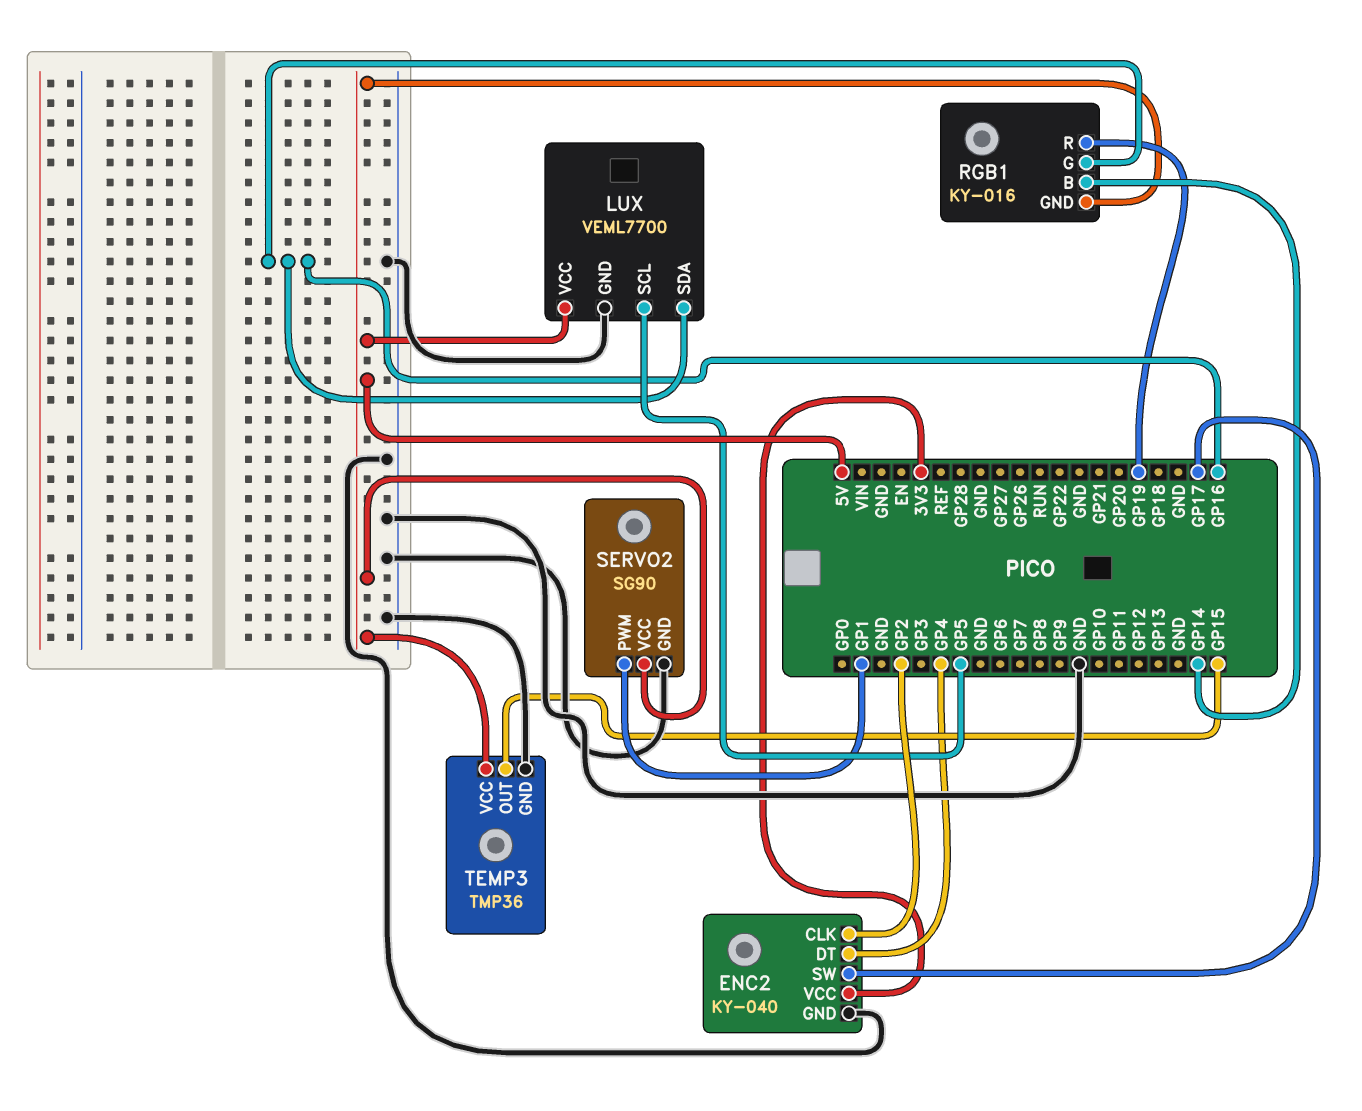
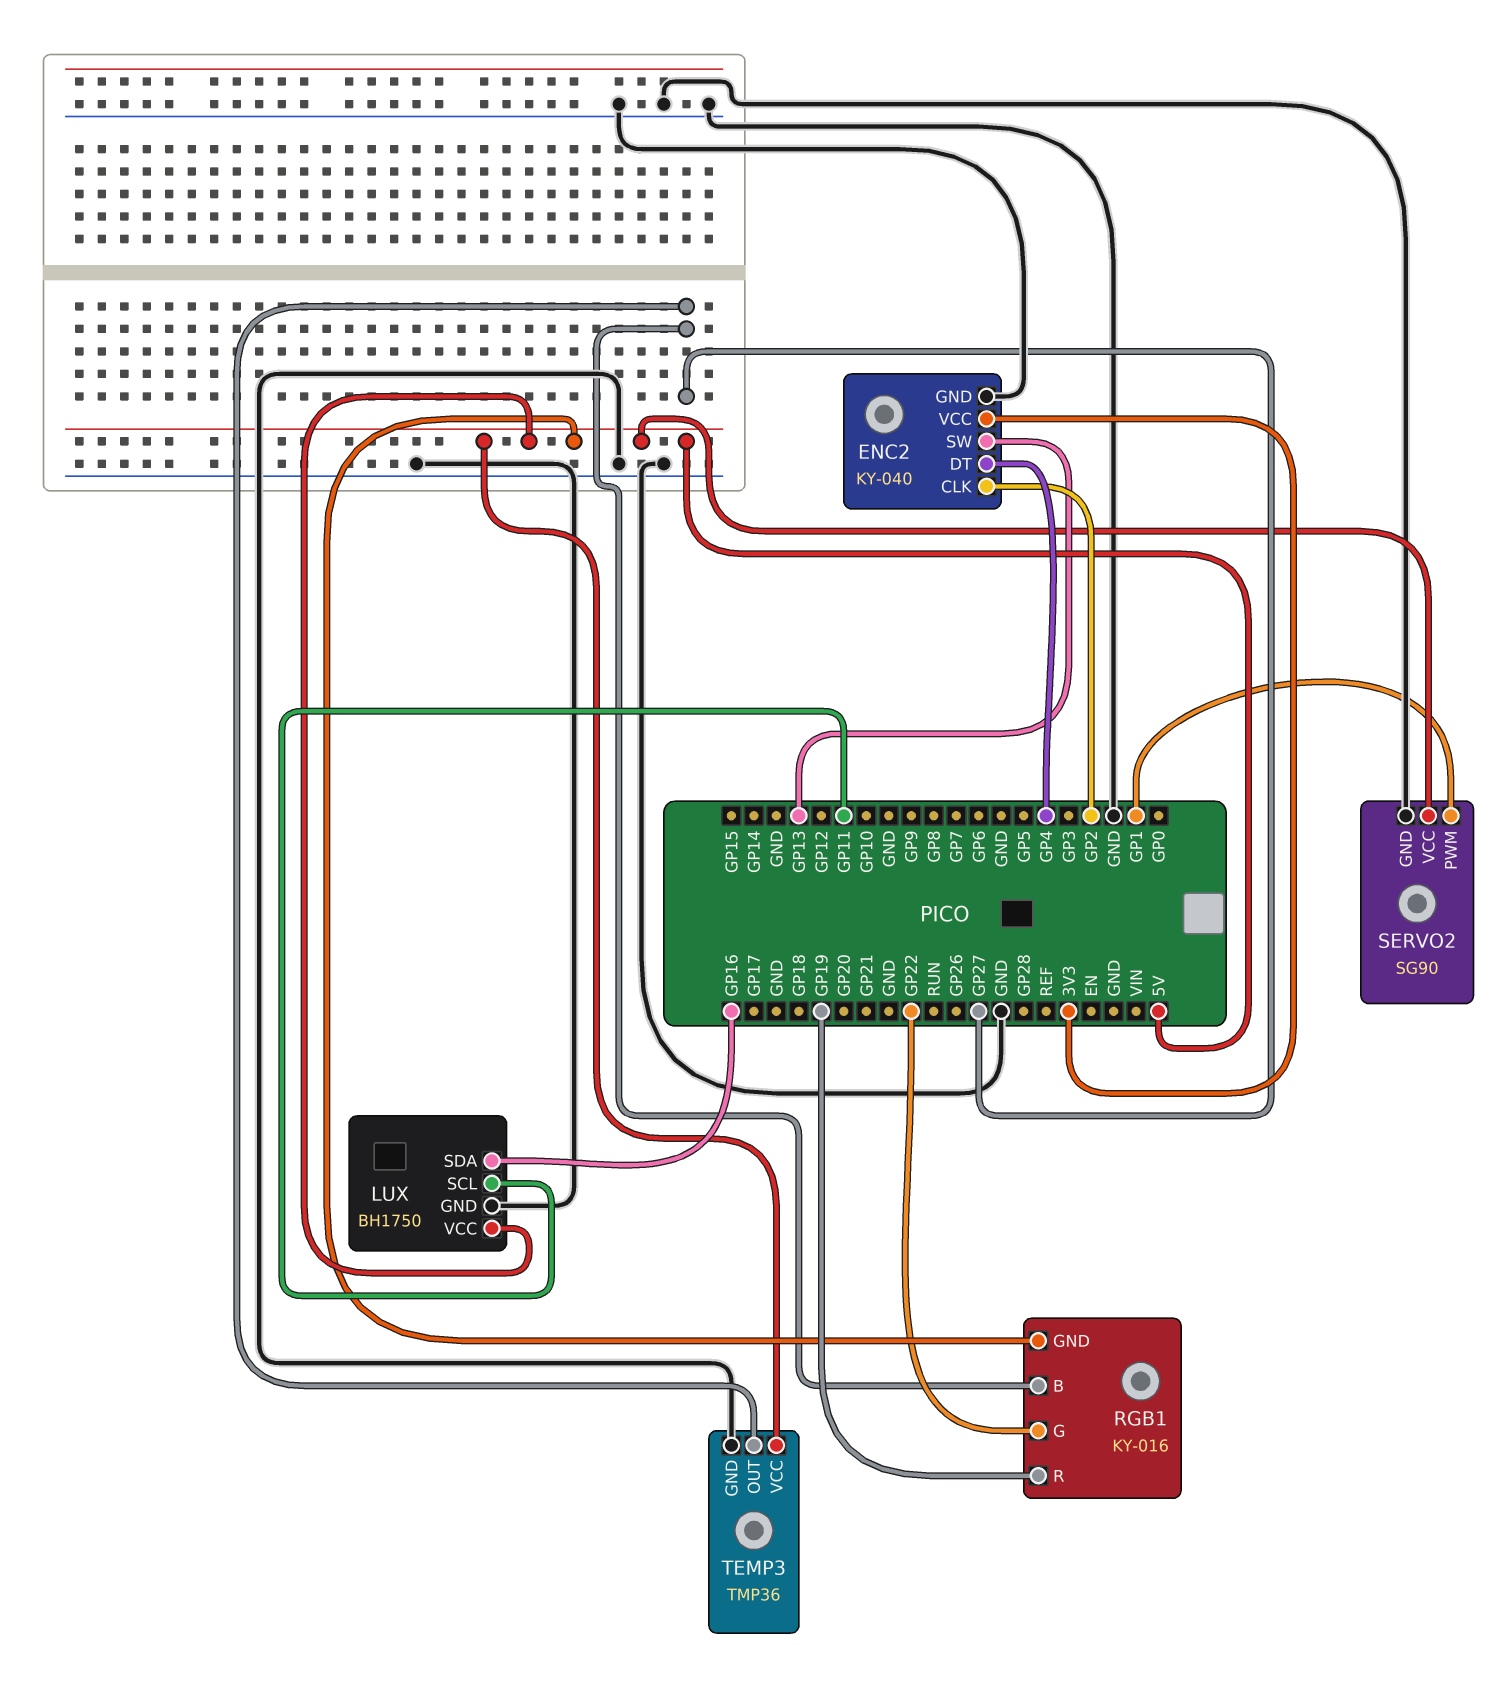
ENC2 pin SW: GP17 -> GP13
LUX: VEML7700 -> BH1750
LUX pin SCL: GP5 -> GP11
RGB1 pin B: GP14 -> GP27
RGB1 pin G: GP16 -> GP22
TEMP3 pin OUT: GP15 -> GP27

